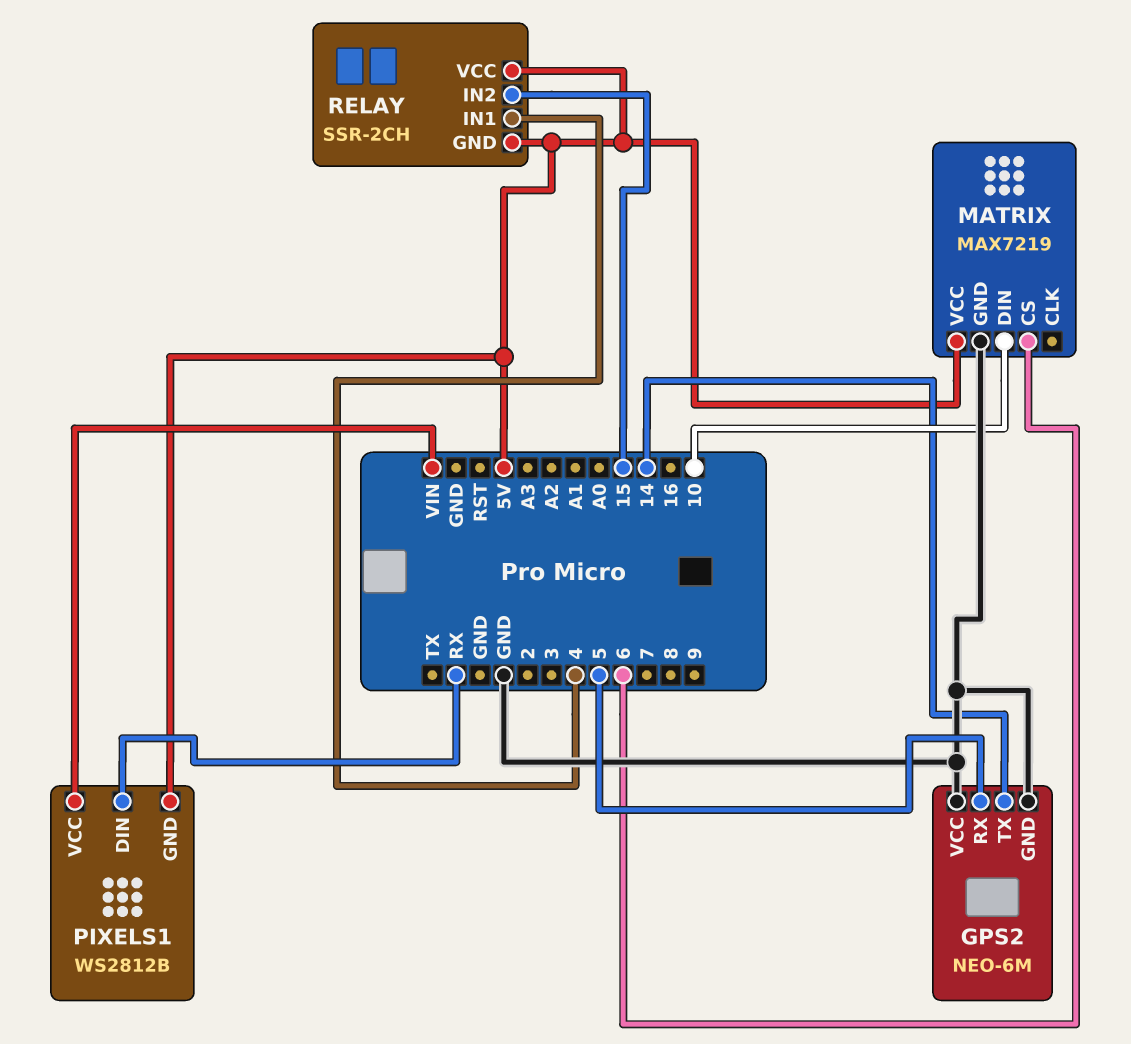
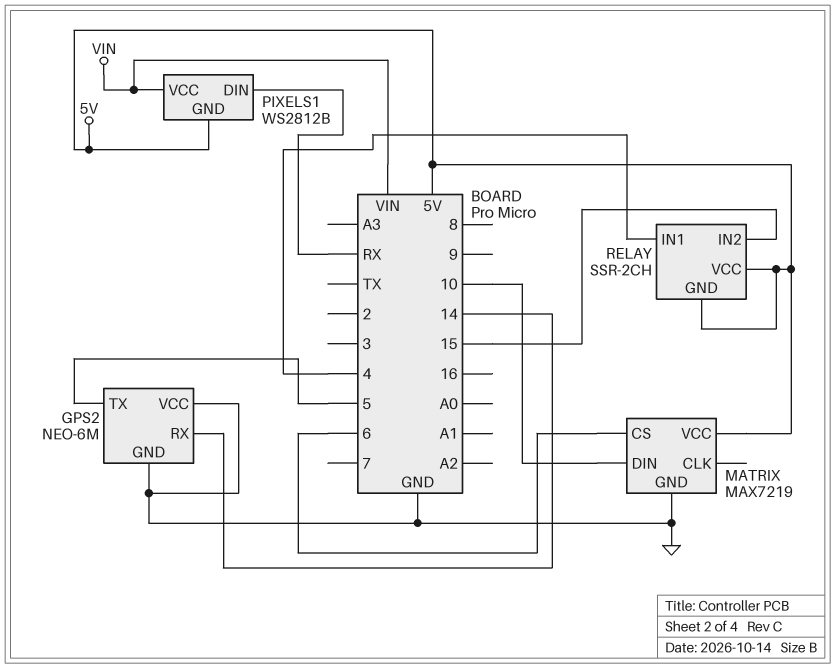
GPS2 pin RX: 5 -> 14
GPS2 pin TX: 14 -> 5

